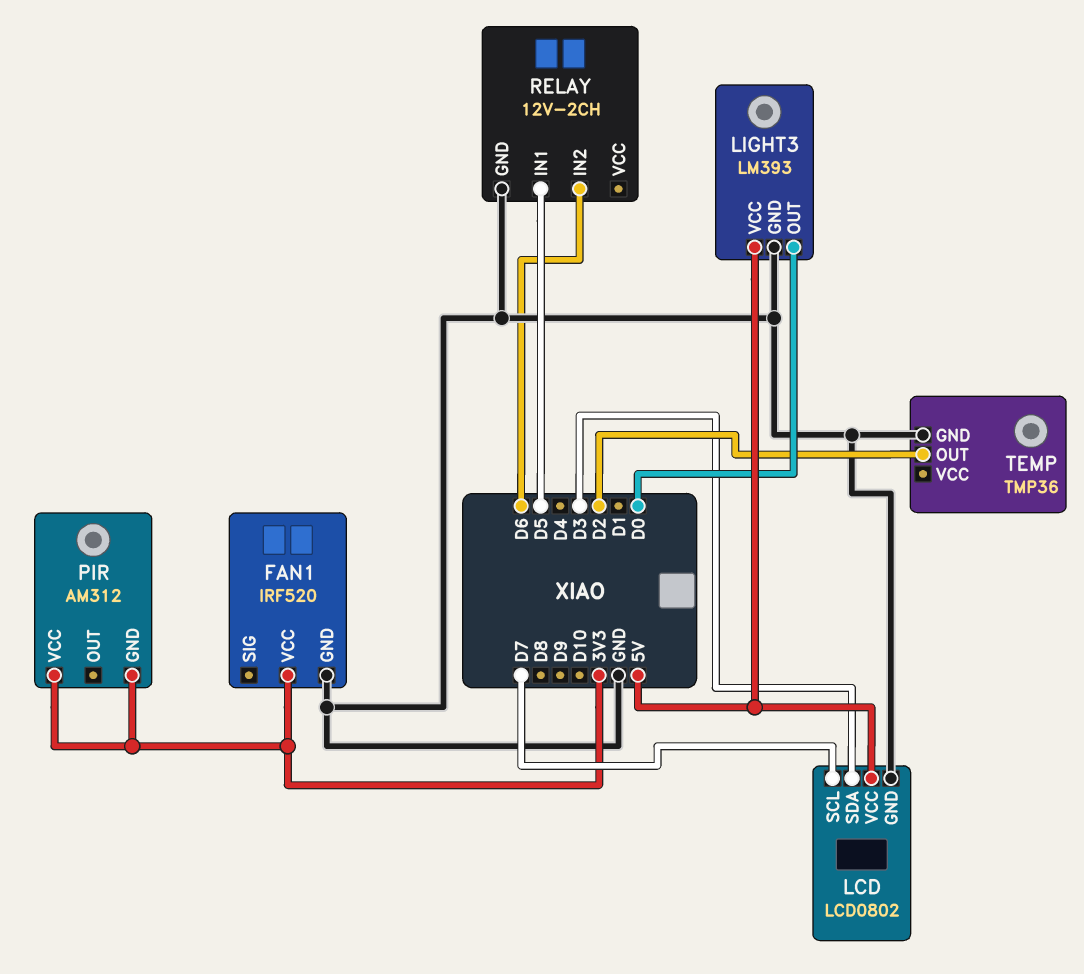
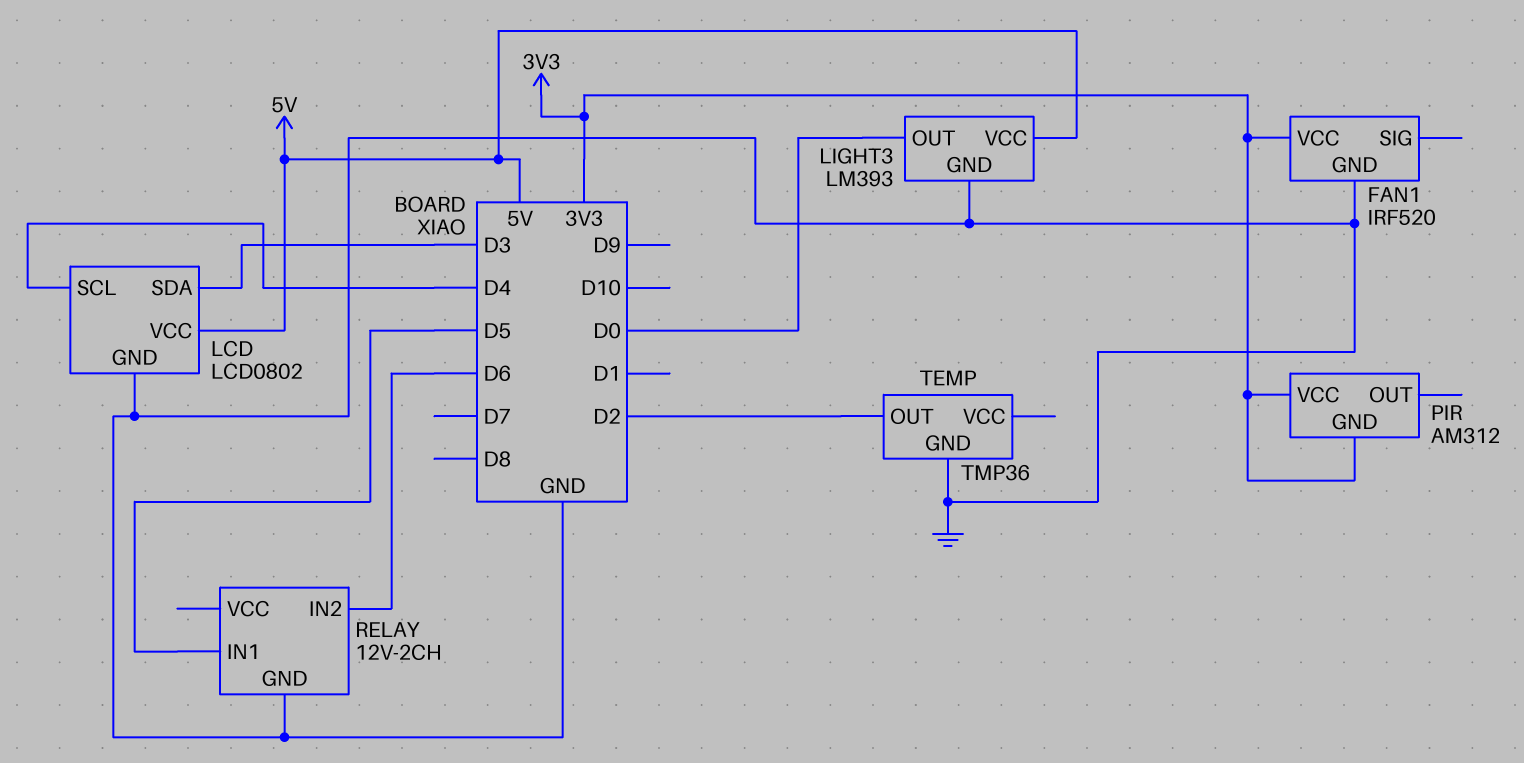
LCD pin SCL: D7 -> D4

